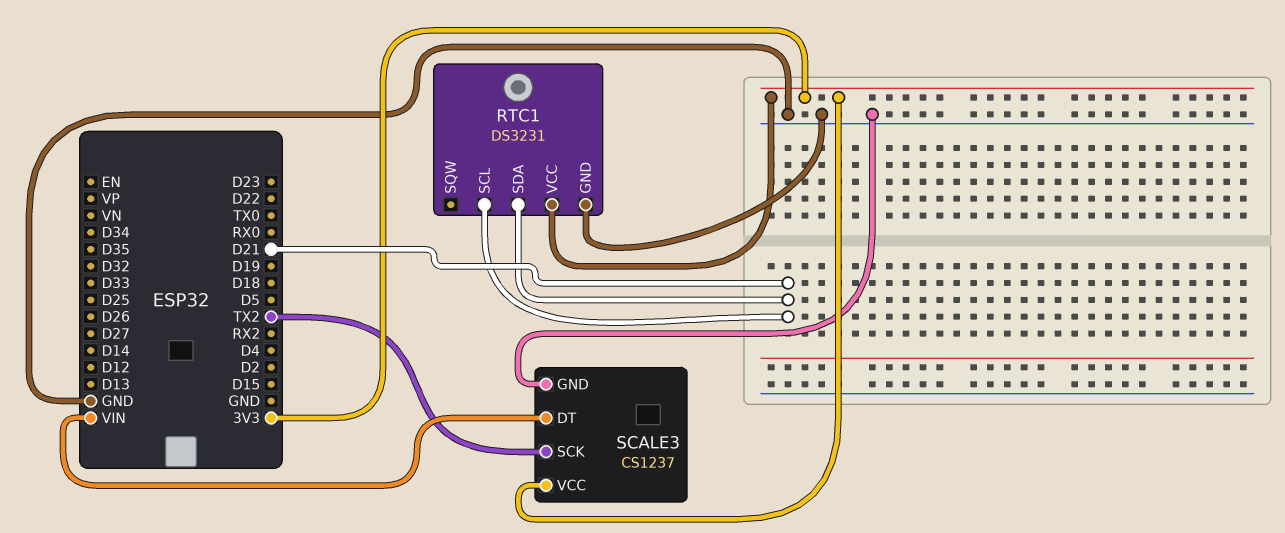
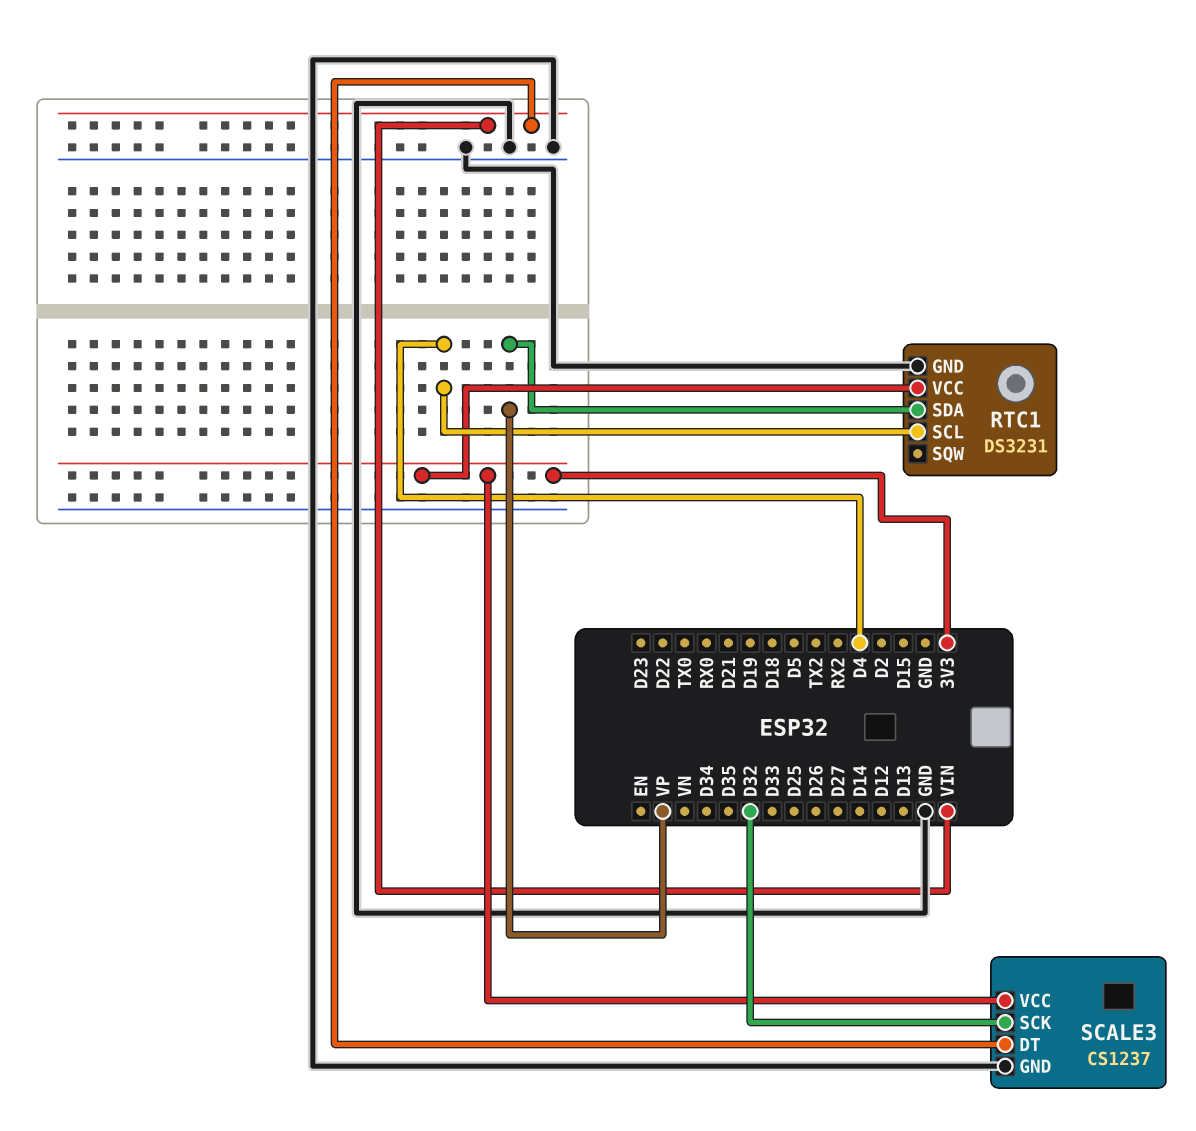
RTC1 pin SCL: D21 -> D4
RTC1 pin SDA: D21 -> VP
SCALE3 pin SCK: TX2 -> D32

